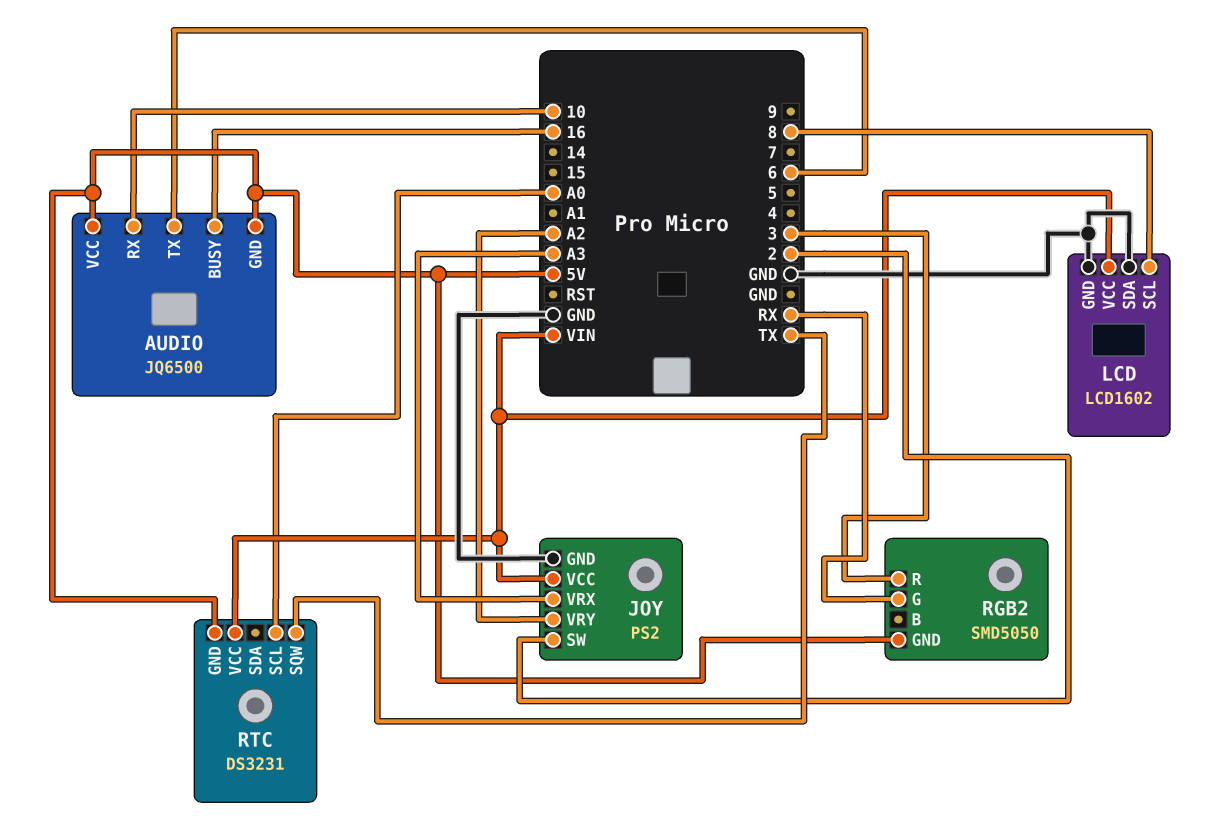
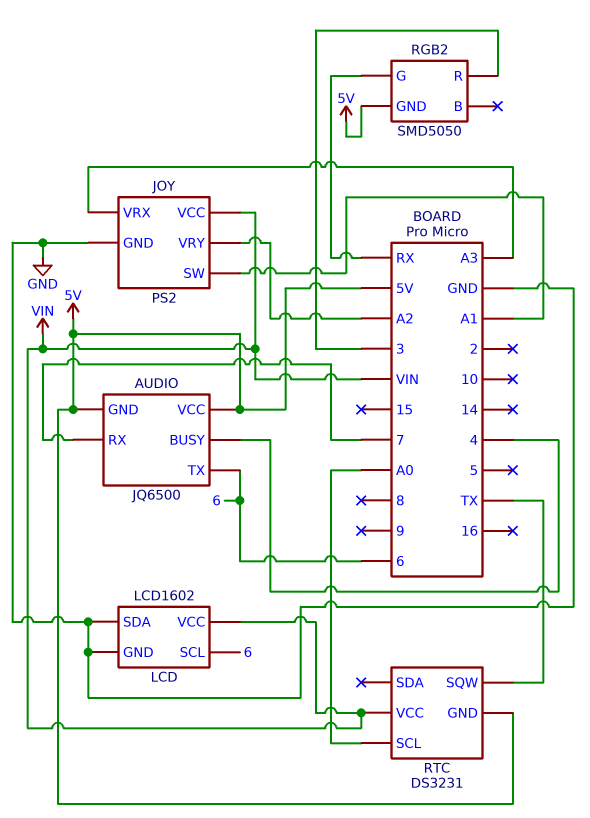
AUDIO pin BUSY: 16 -> 4
AUDIO pin RX: 10 -> 7
JOY pin SW: 2 -> A1
LCD pin SCL: 8 -> 6

